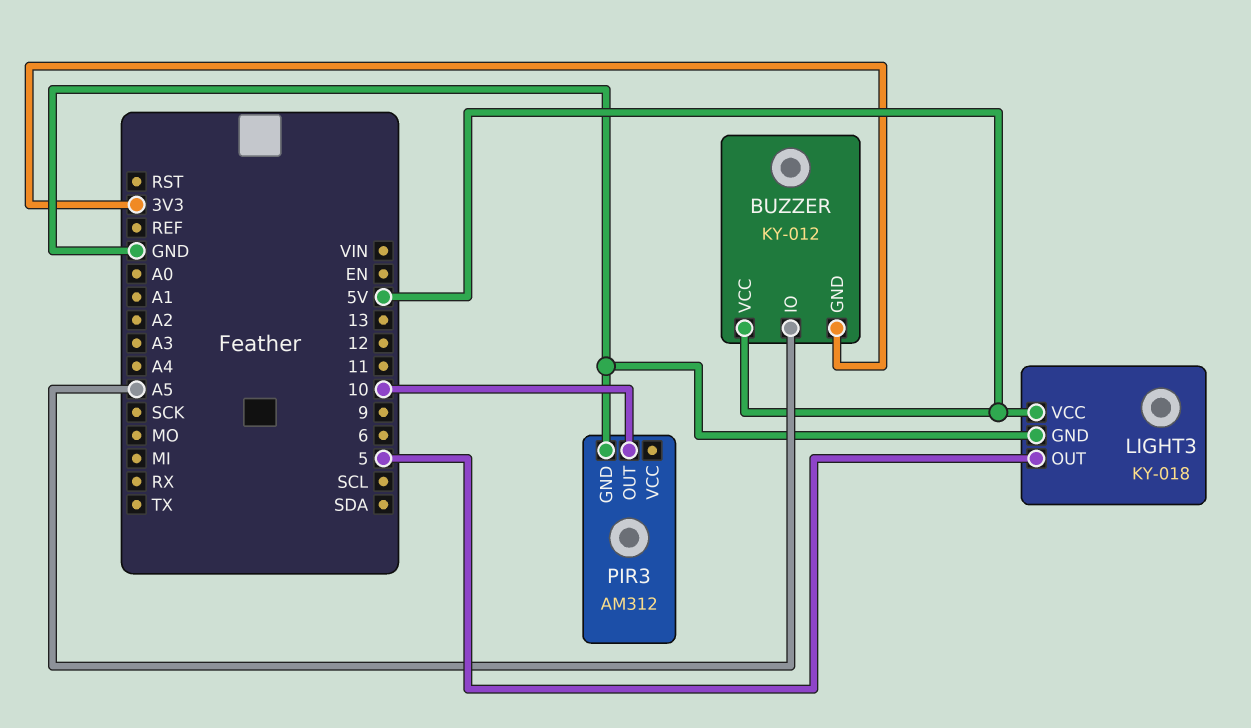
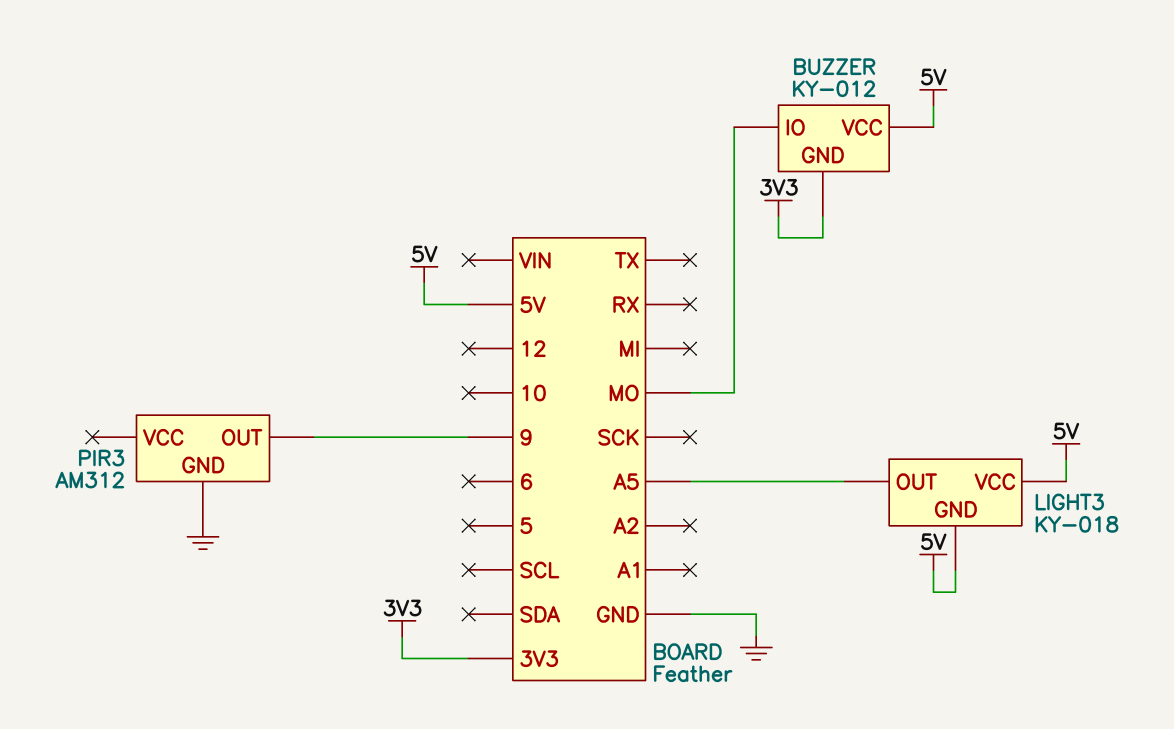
BUZZER pin IO: A5 -> MO
LIGHT3 pin GND: GND -> 5V
LIGHT3 pin OUT: 5 -> A5
PIR3 pin OUT: 10 -> 9

